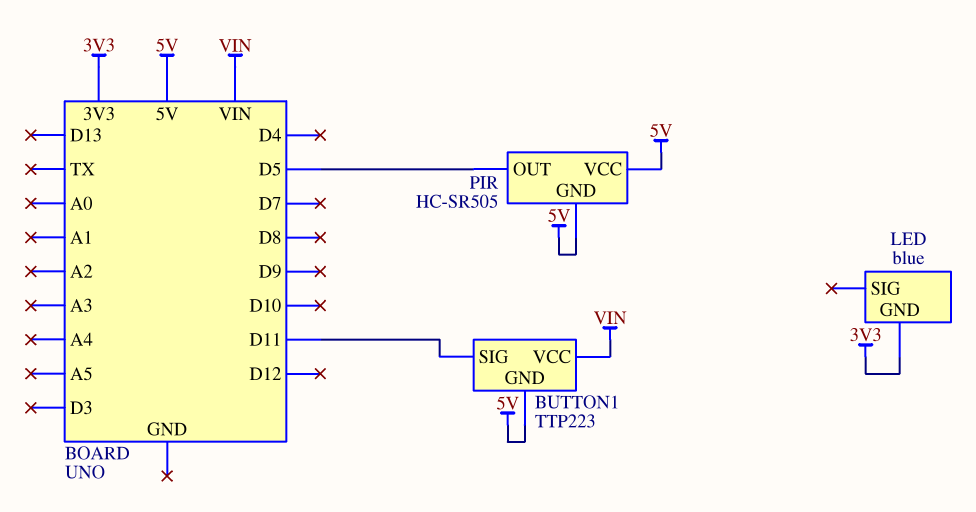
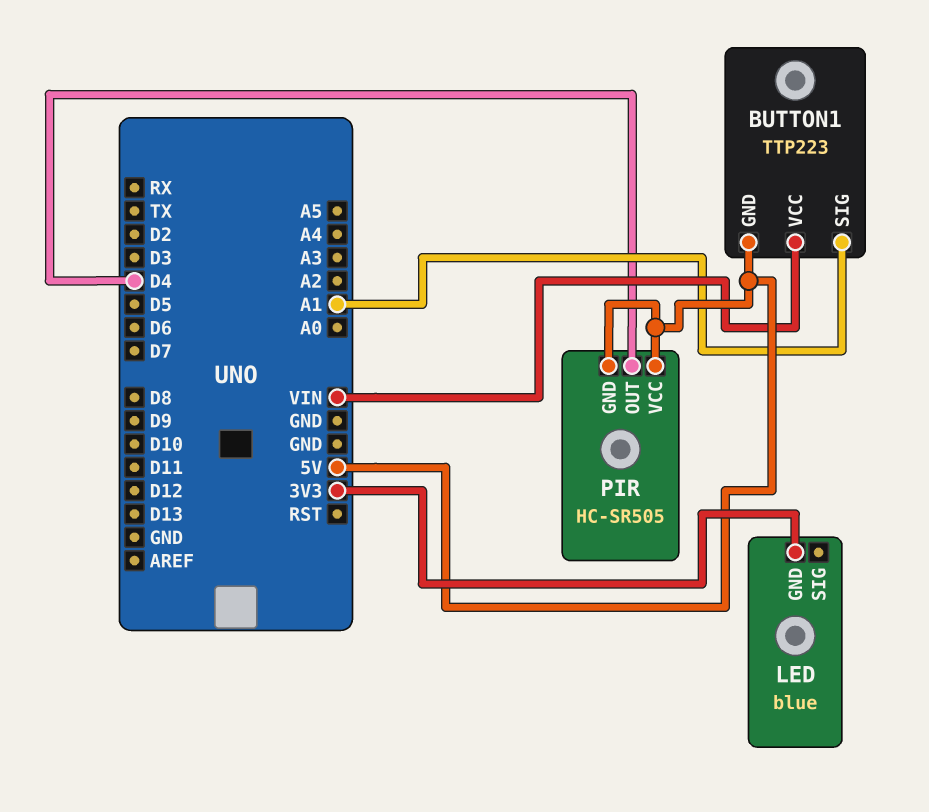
BUTTON1 pin SIG: D11 -> A1
PIR pin OUT: D5 -> D4

